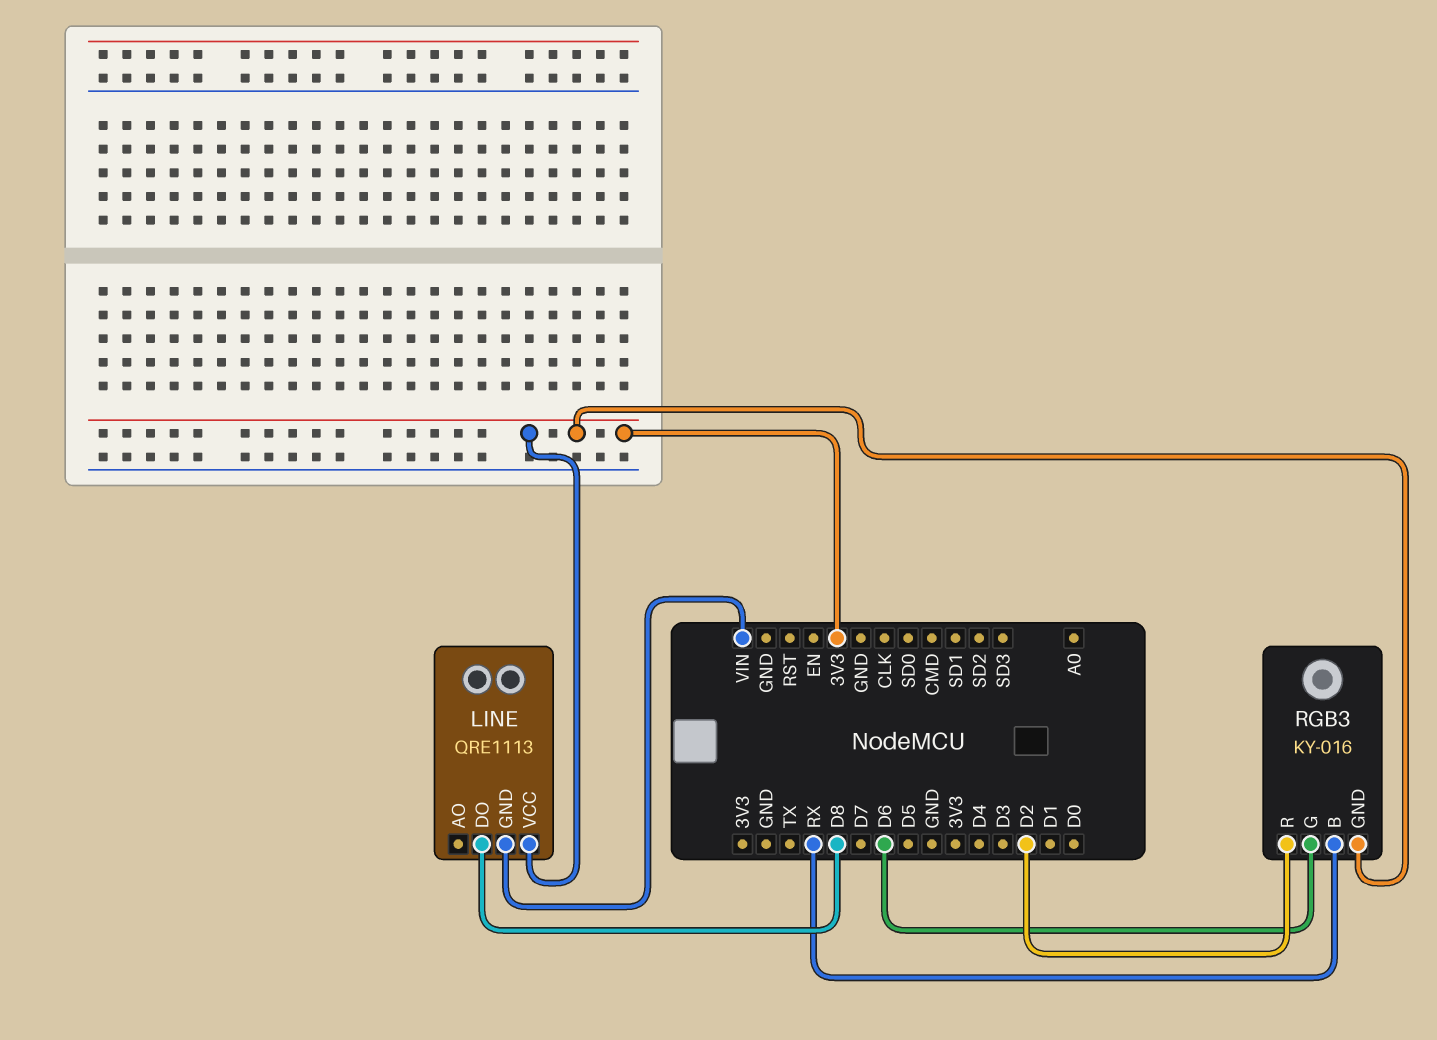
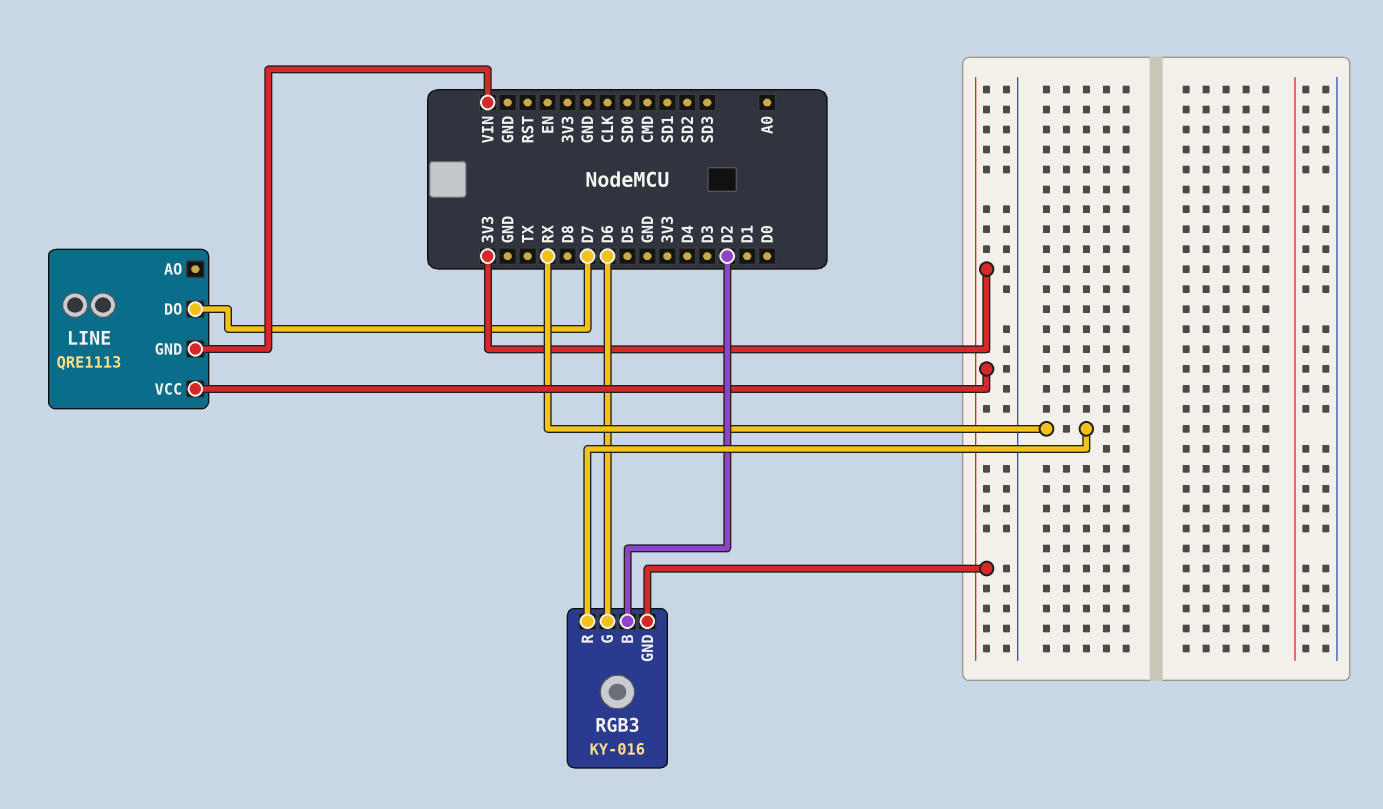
LINE pin DO: D8 -> D7
RGB3 pin B: RX -> D2
RGB3 pin R: D2 -> RX

